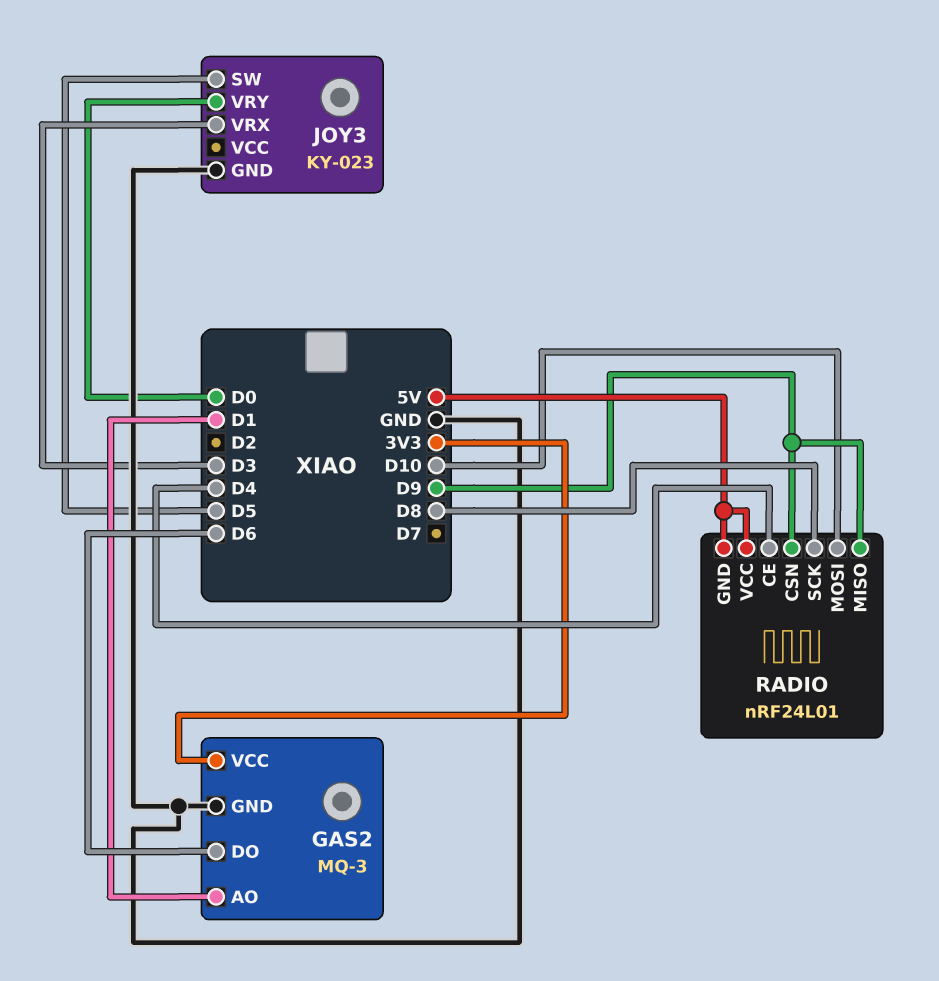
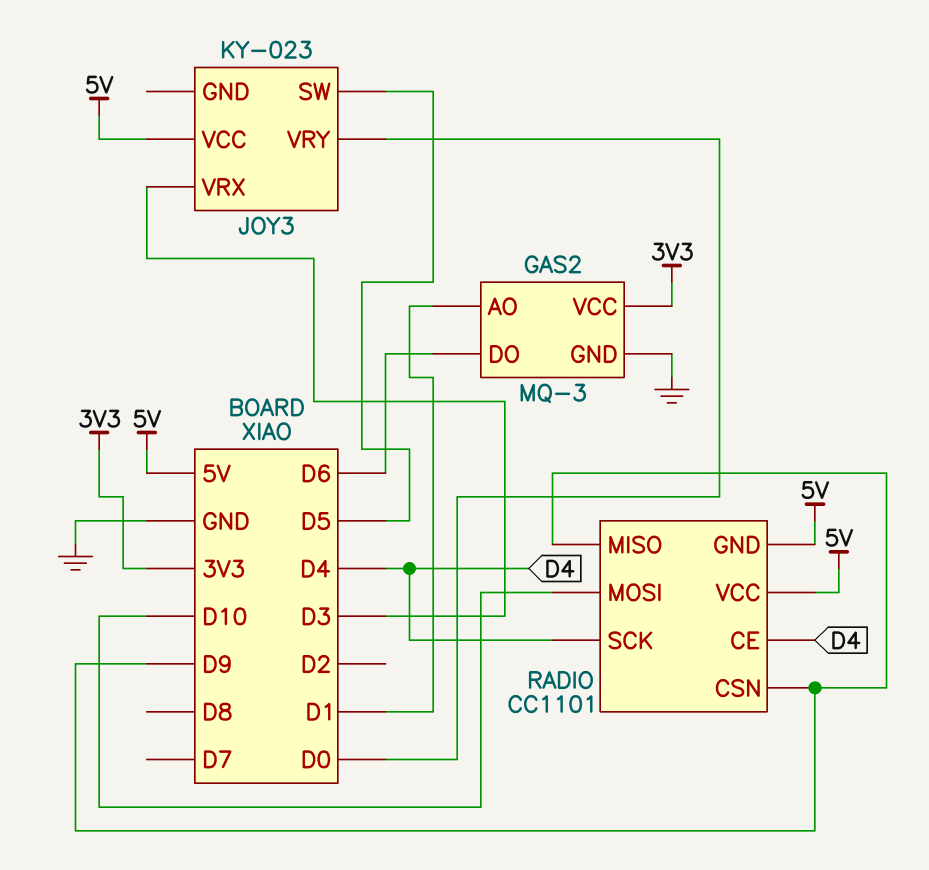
JOY3 pin GND: GND -> none
JOY3 pin VCC: none -> 5V
RADIO: nRF24L01 -> CC1101
RADIO pin SCK: D8 -> D4

